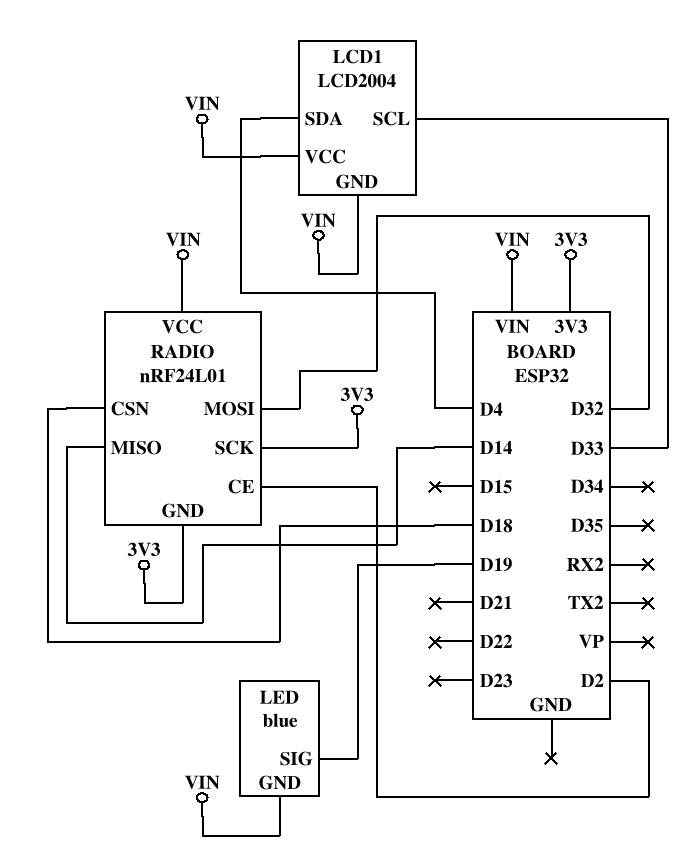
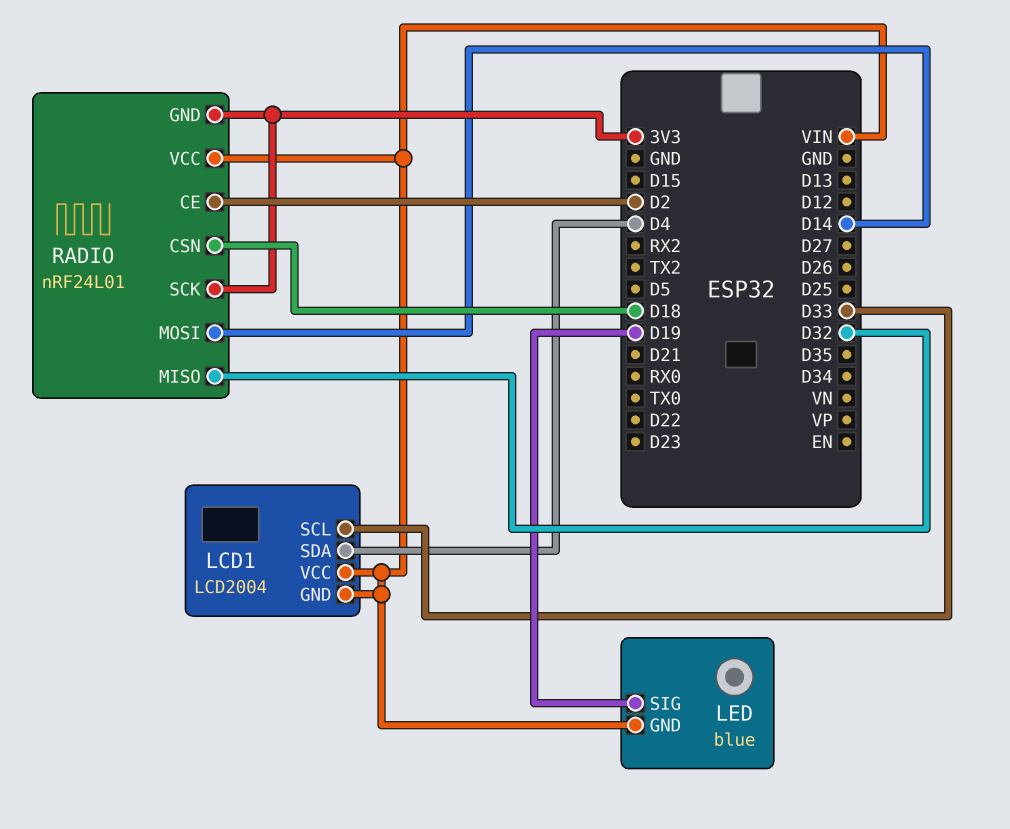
RADIO pin MISO: D14 -> D32
RADIO pin MOSI: D32 -> D14

